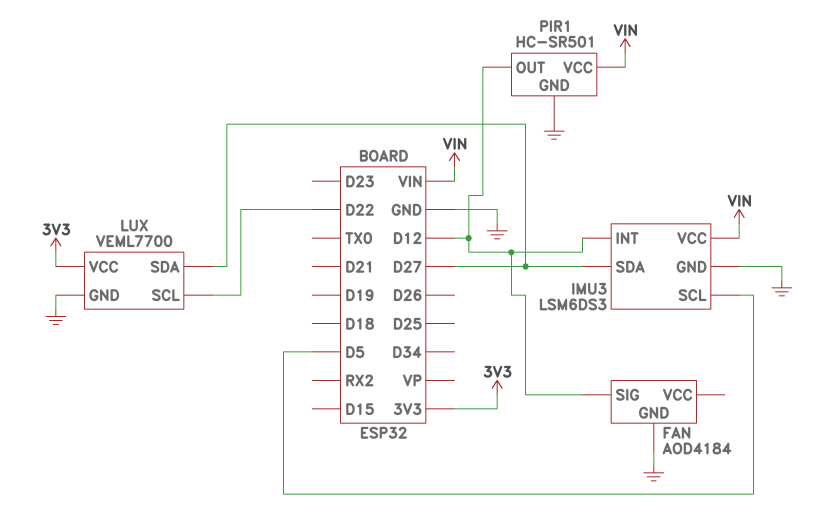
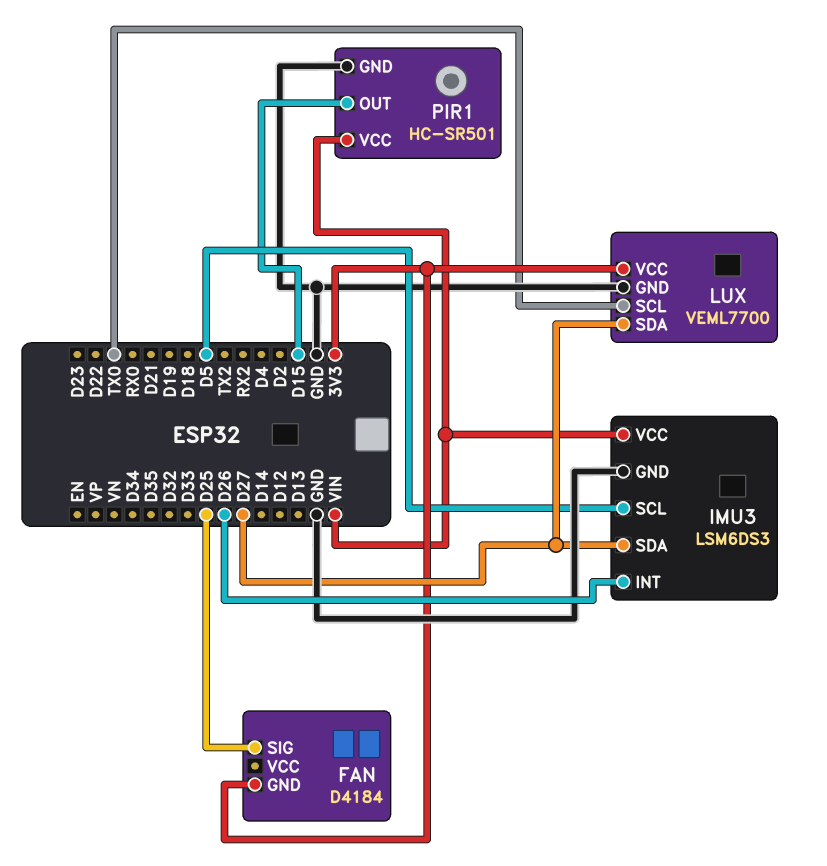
FAN: AOD4184 -> D4184
FAN pin GND: GND -> 3V3
FAN pin SIG: D12 -> D25
IMU3 pin INT: D12 -> D26
LUX pin SCL: D22 -> TX0
PIR1 pin OUT: D12 -> D15

